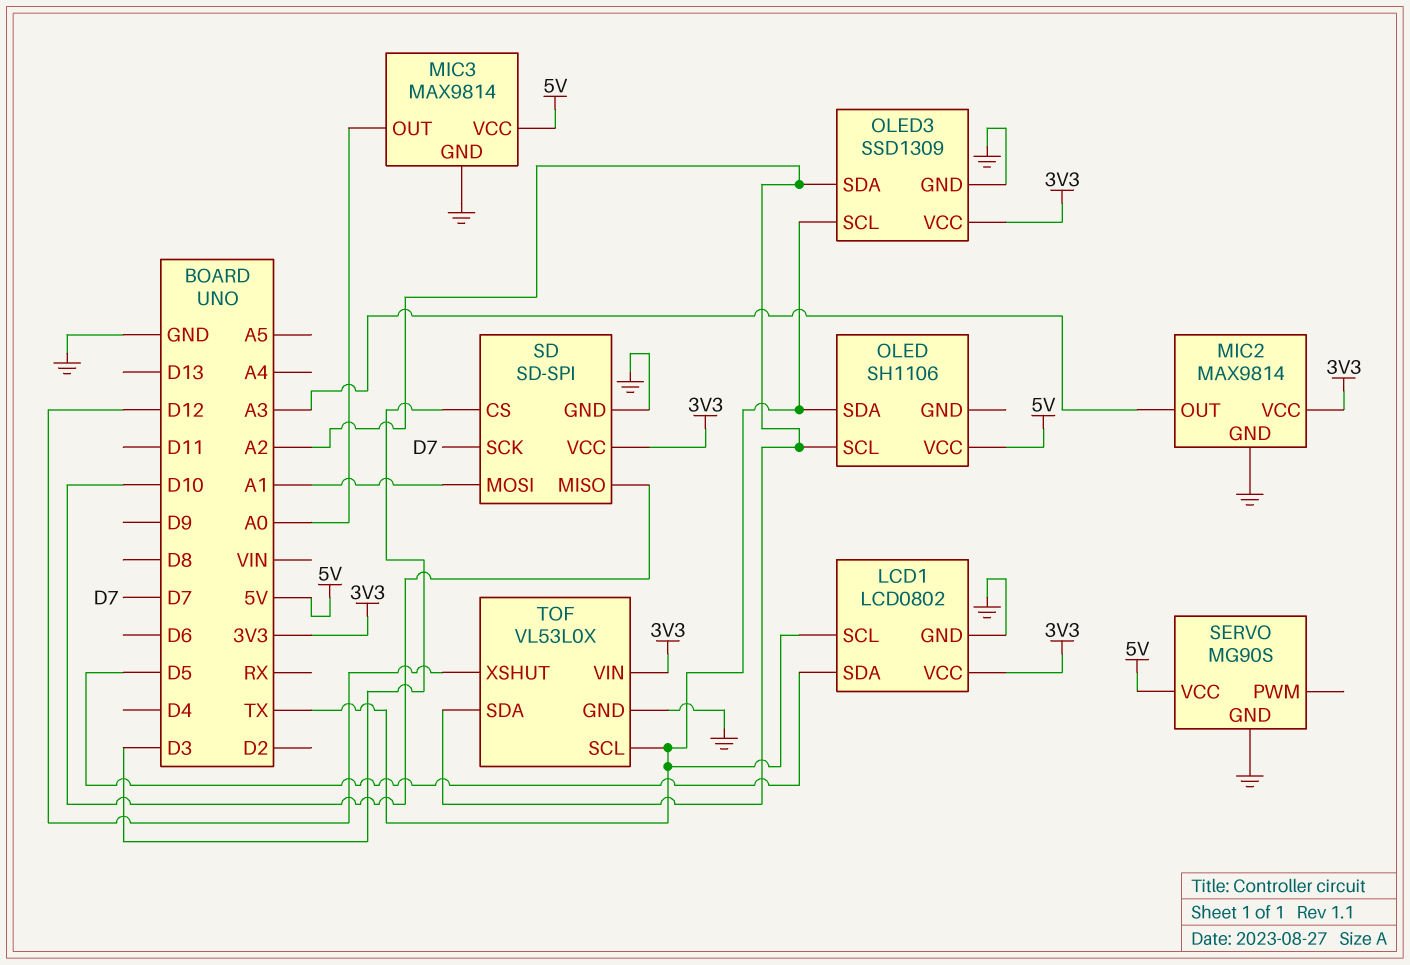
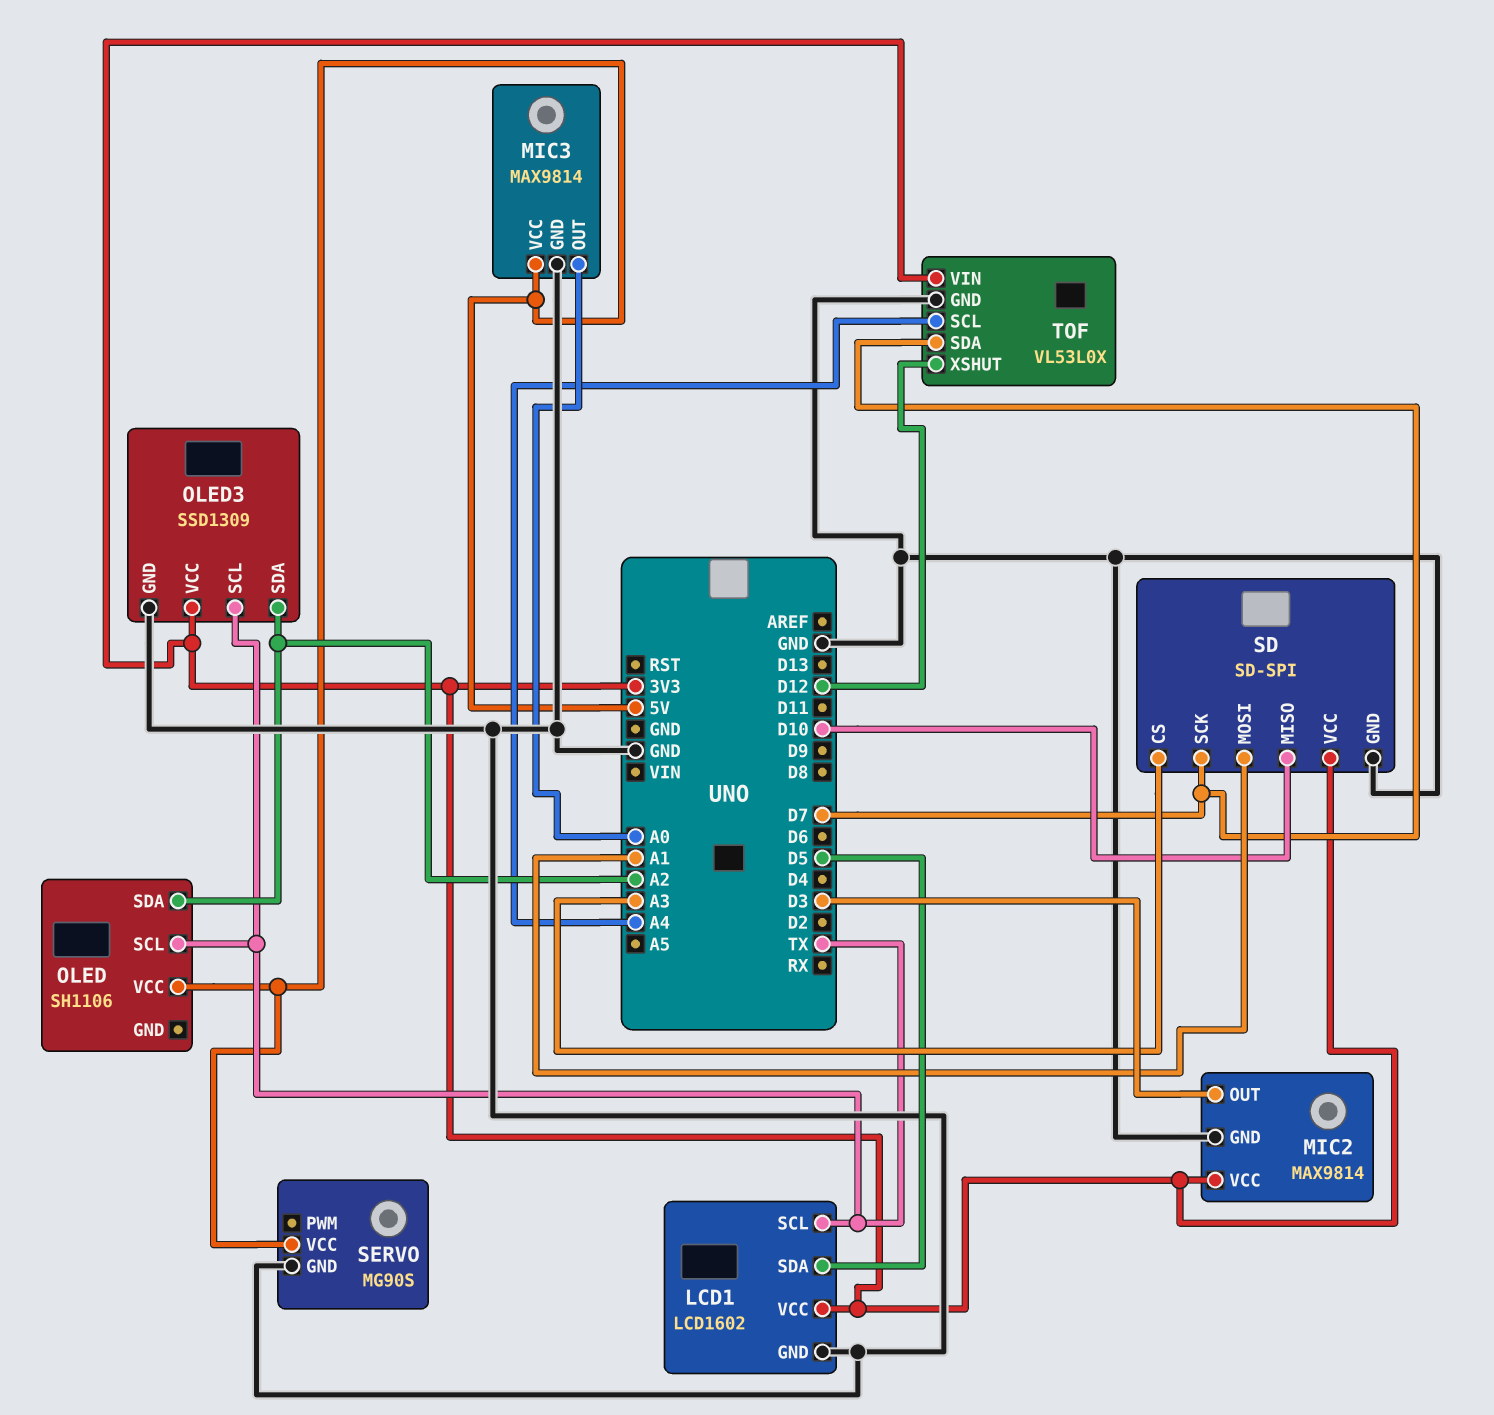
LCD1: LCD0802 -> LCD1602
MIC2 pin OUT: A3 -> D3
OLED pin SCL: A2 -> TX
OLED pin SDA: TX -> A2
SD pin CS: D3 -> A3
TOF pin SCL: TX -> A4
TOF pin SDA: A2 -> D7

